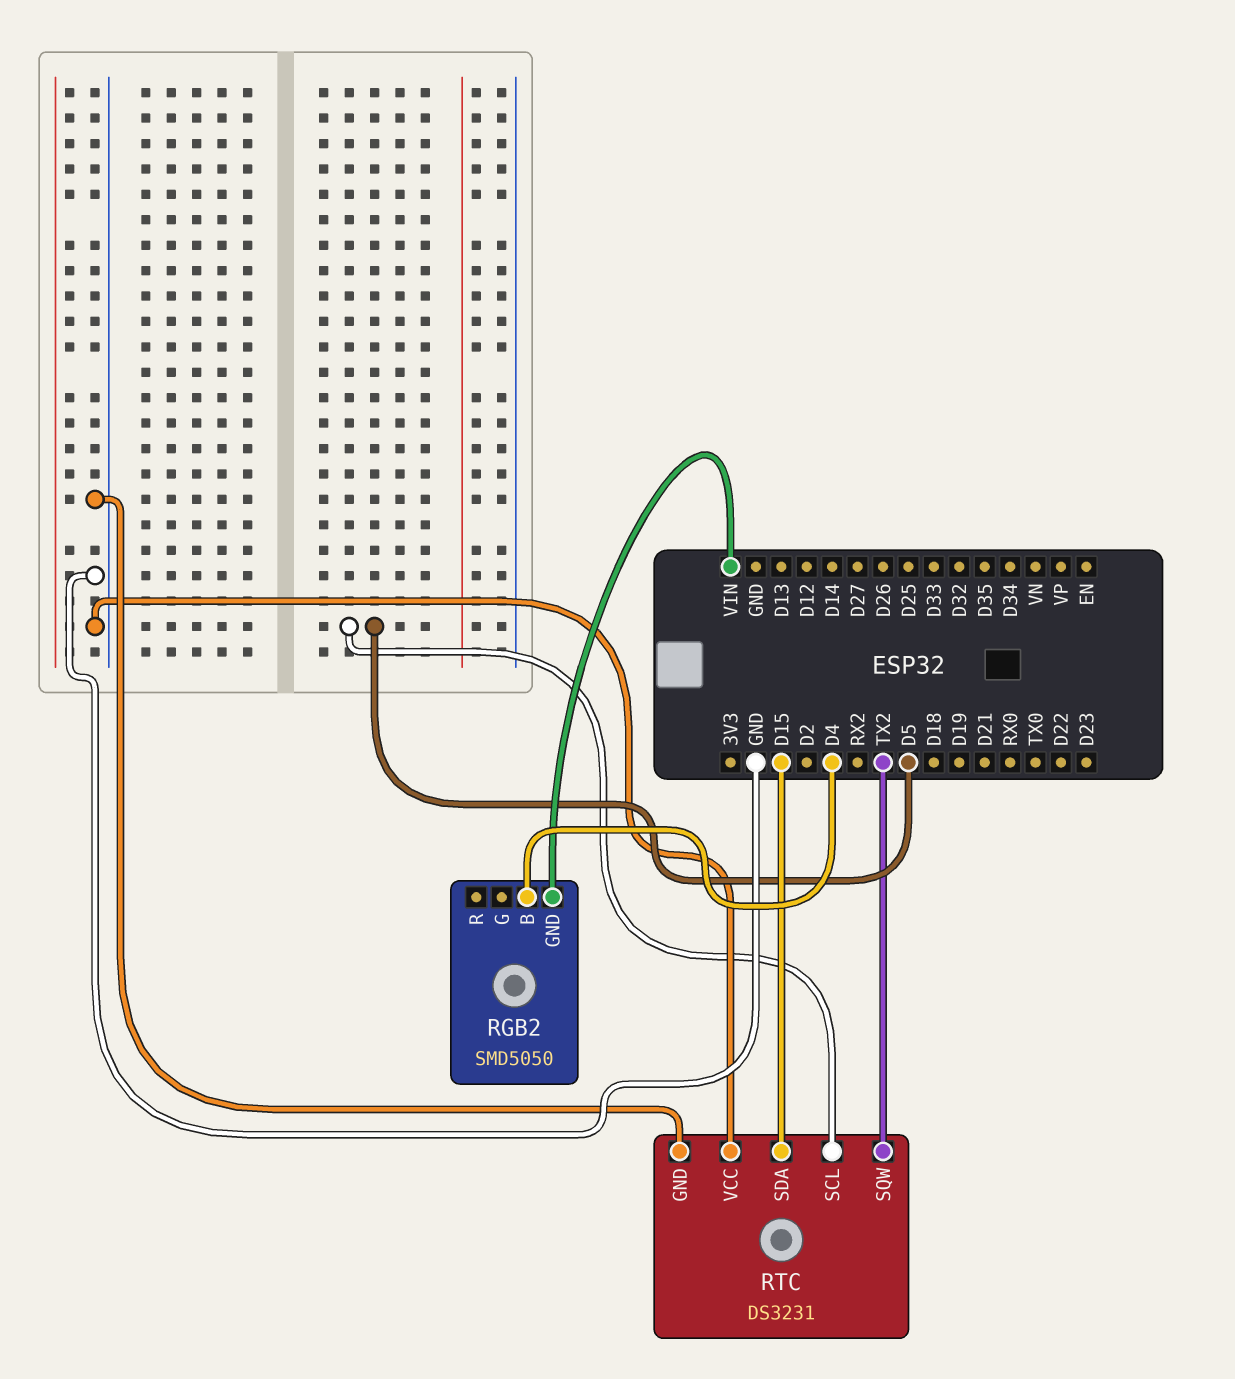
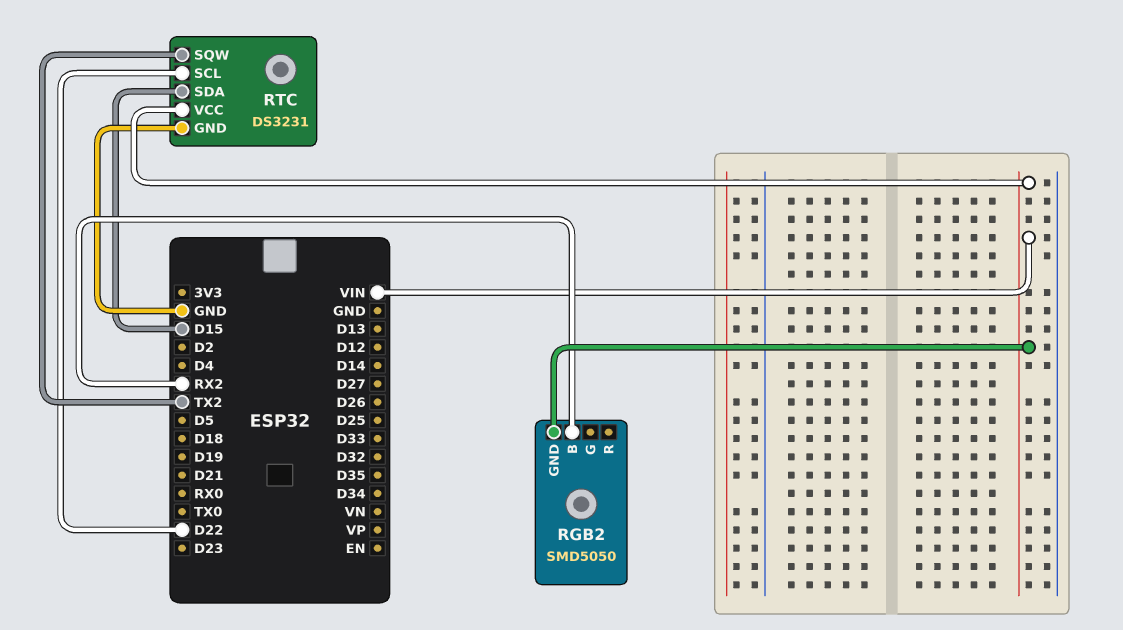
RGB2 pin B: D4 -> RX2
RTC pin SCL: D5 -> D22
RTC pin VCC: GND -> VIN

